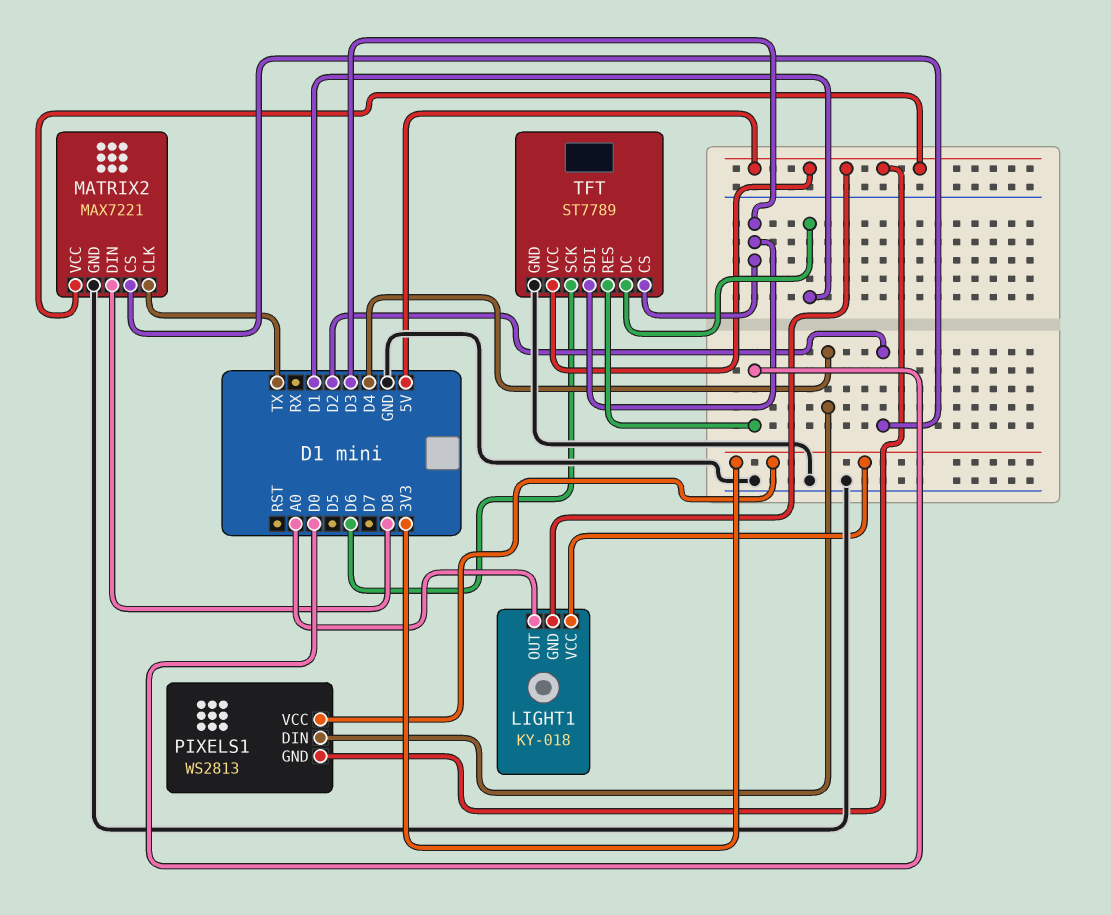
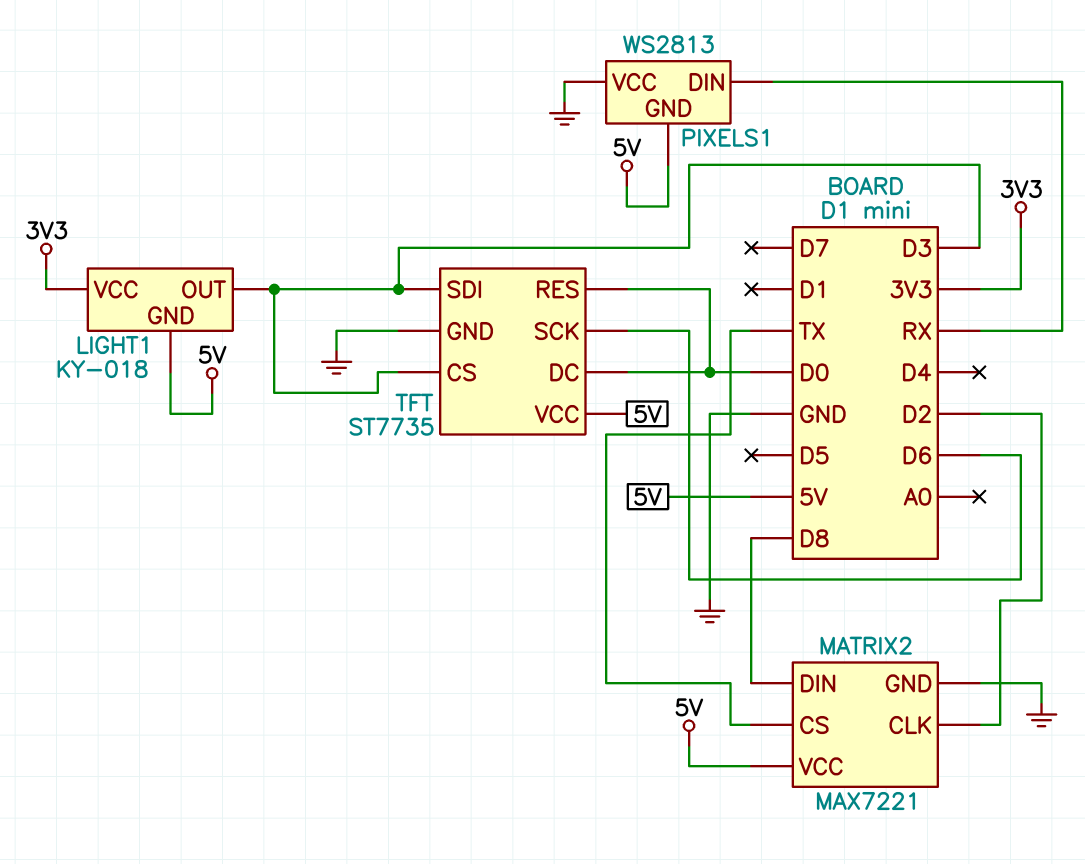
LIGHT1 pin OUT: A0 -> D3
MATRIX2 pin CLK: TX -> D2
MATRIX2 pin CS: D2 -> TX
PIXELS1 pin DIN: D4 -> RX
PIXELS1 pin VCC: 3V3 -> GND
TFT: ST7789 -> ST7735
TFT pin DC: D1 -> D0

